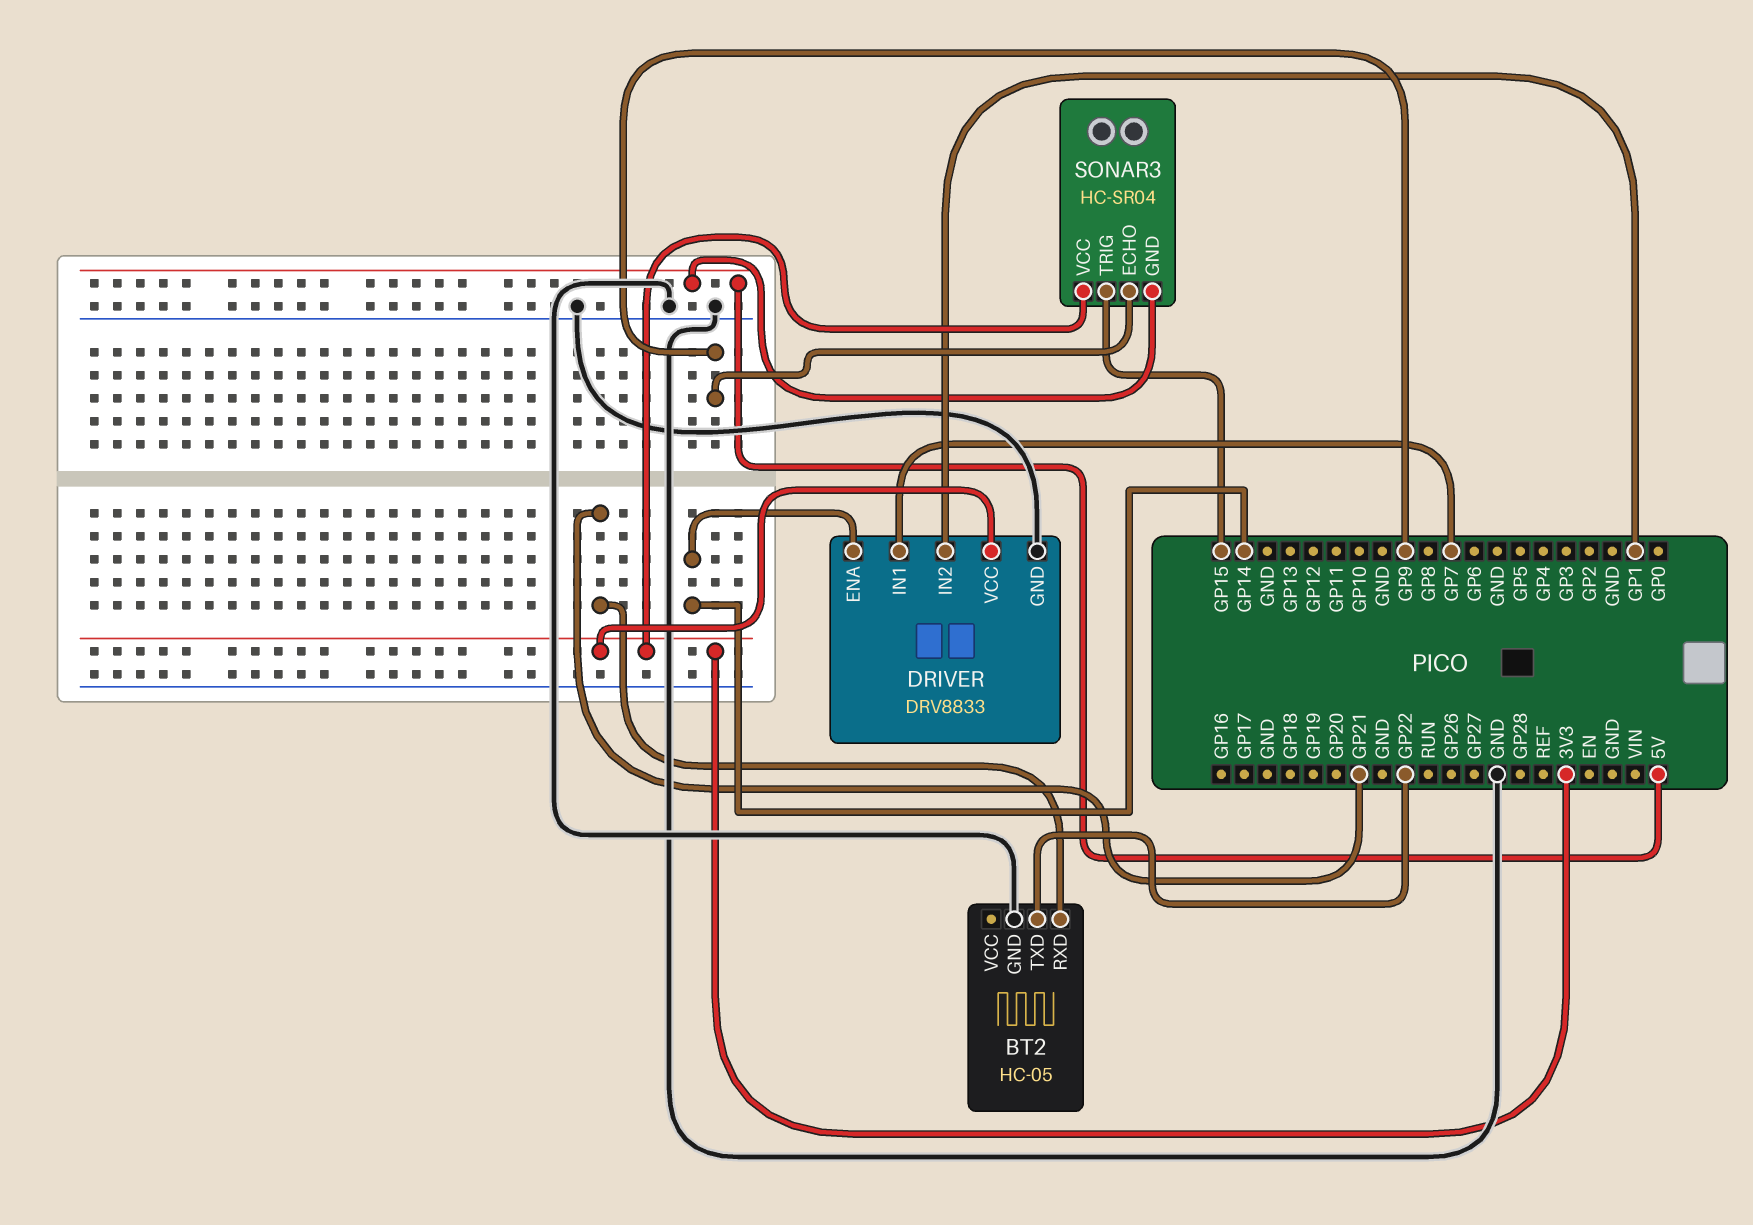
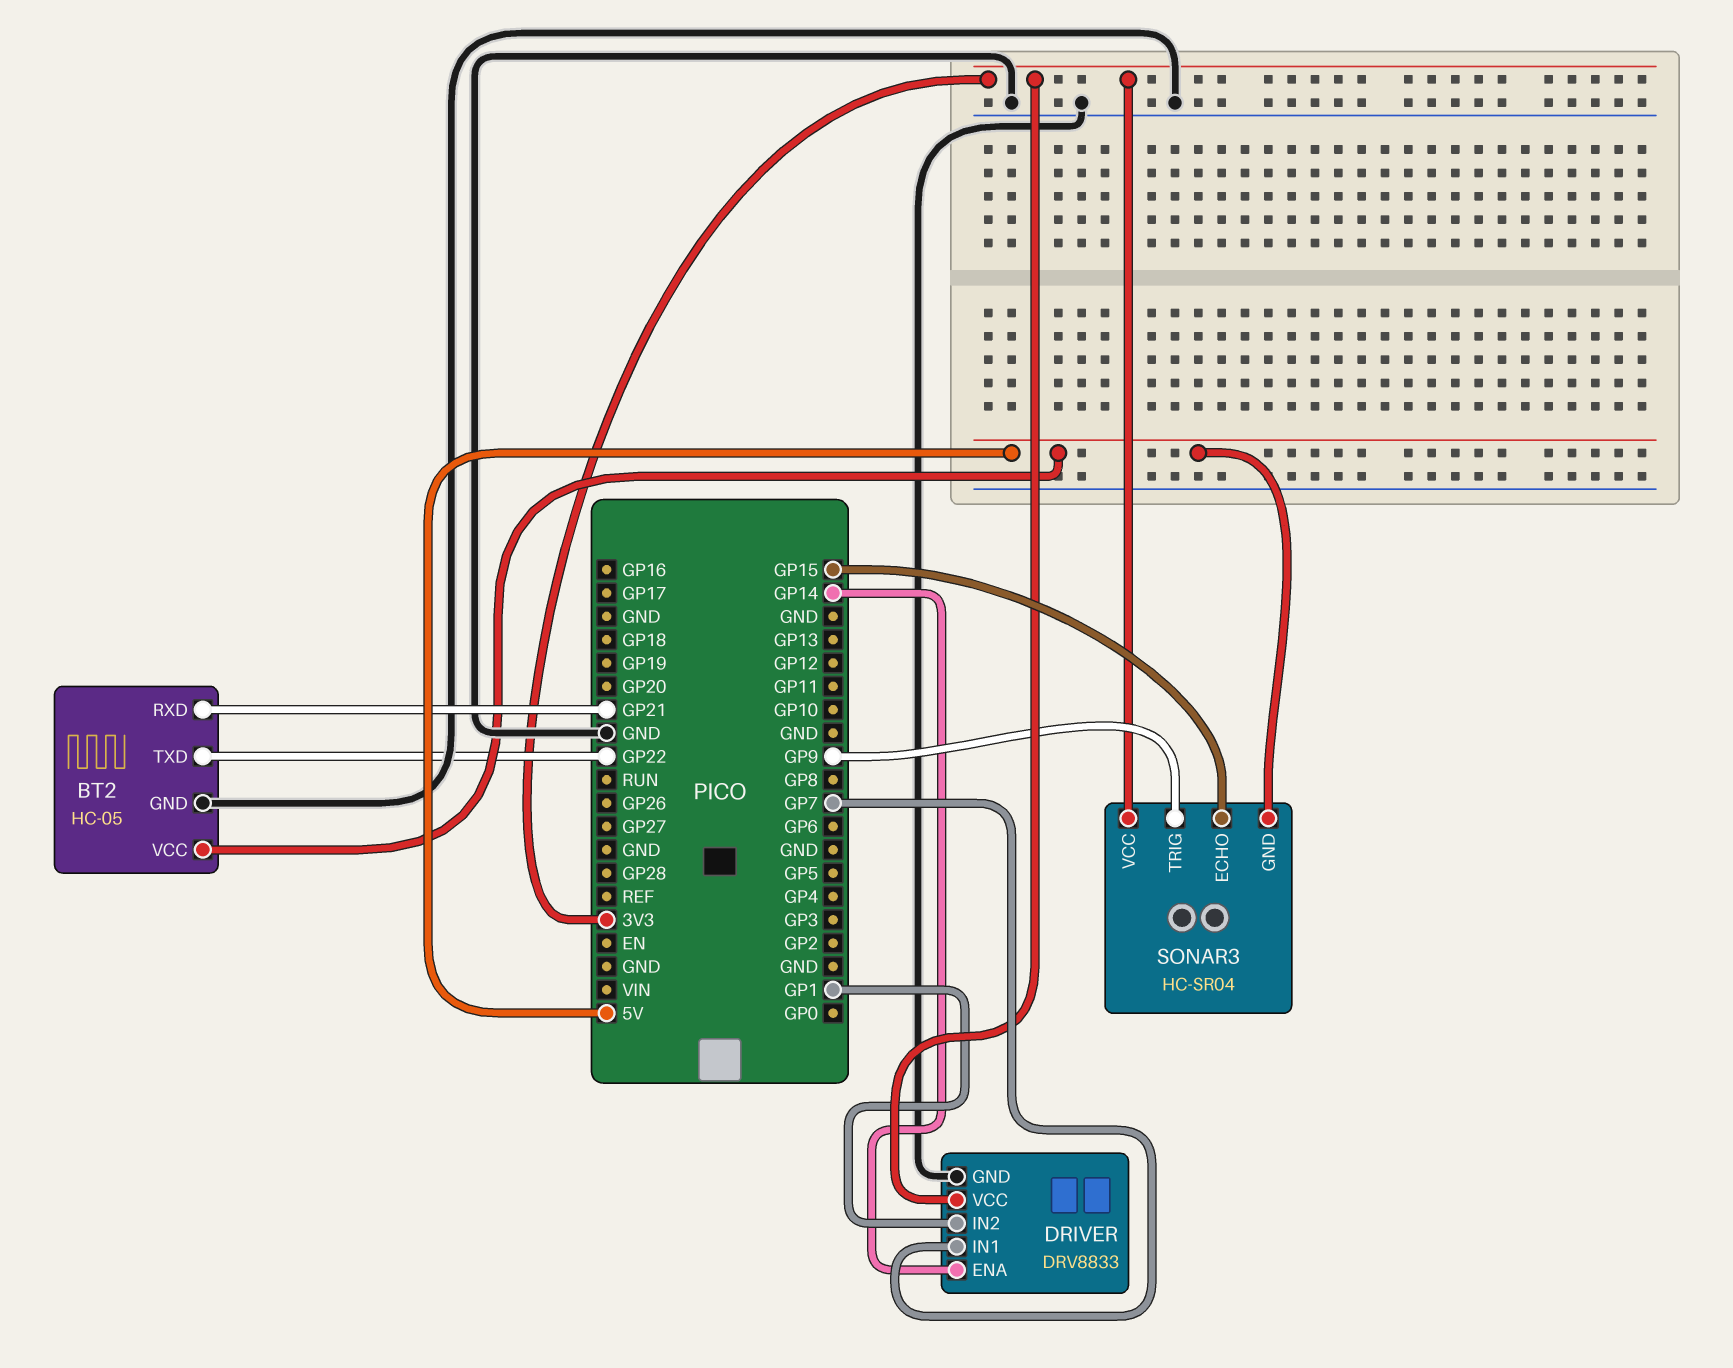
BT2 pin VCC: none -> 5V
SONAR3 pin ECHO: GP9 -> GP15
SONAR3 pin TRIG: GP15 -> GP9

